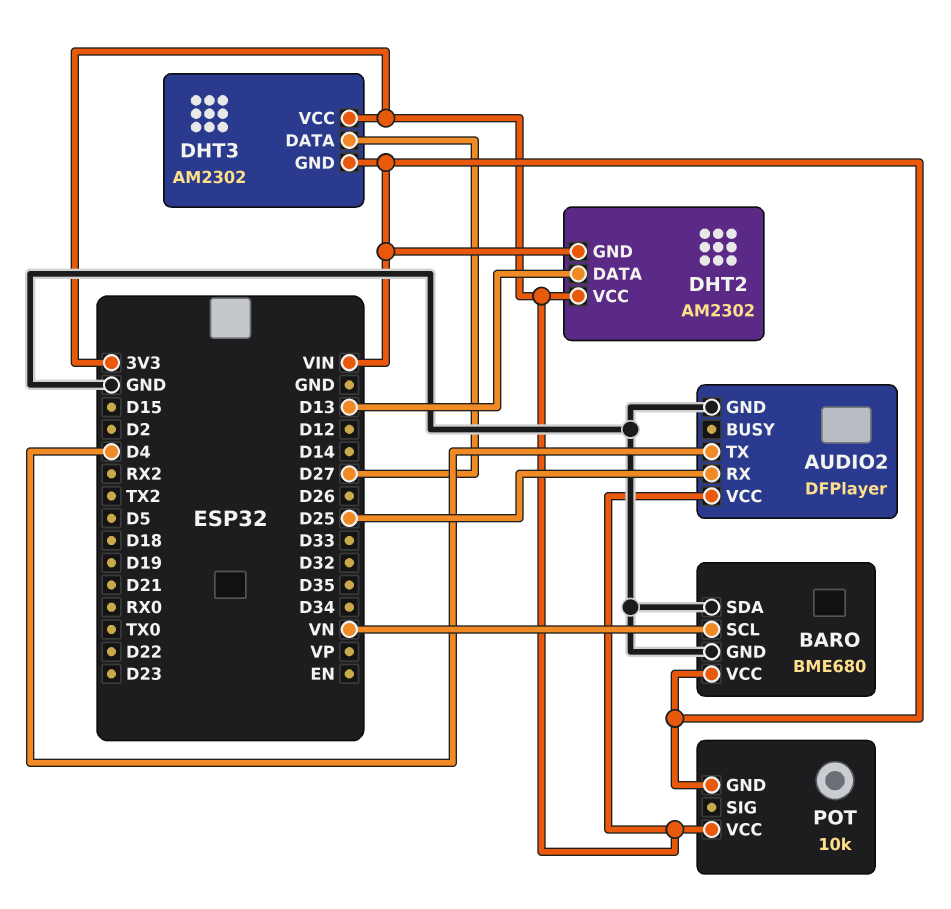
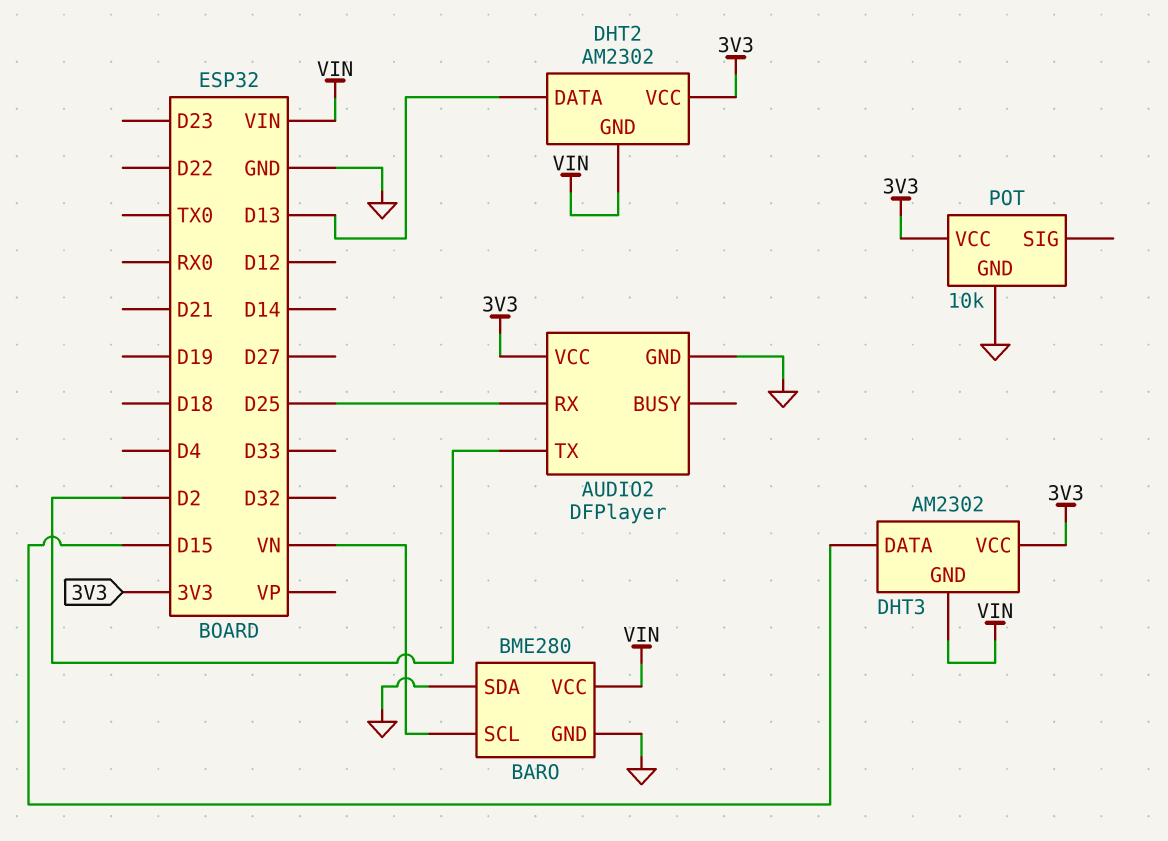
AUDIO2 pin TX: D4 -> D2
BARO: BME680 -> BME280
DHT3 pin DATA: D27 -> D15
POT pin GND: VIN -> GND

